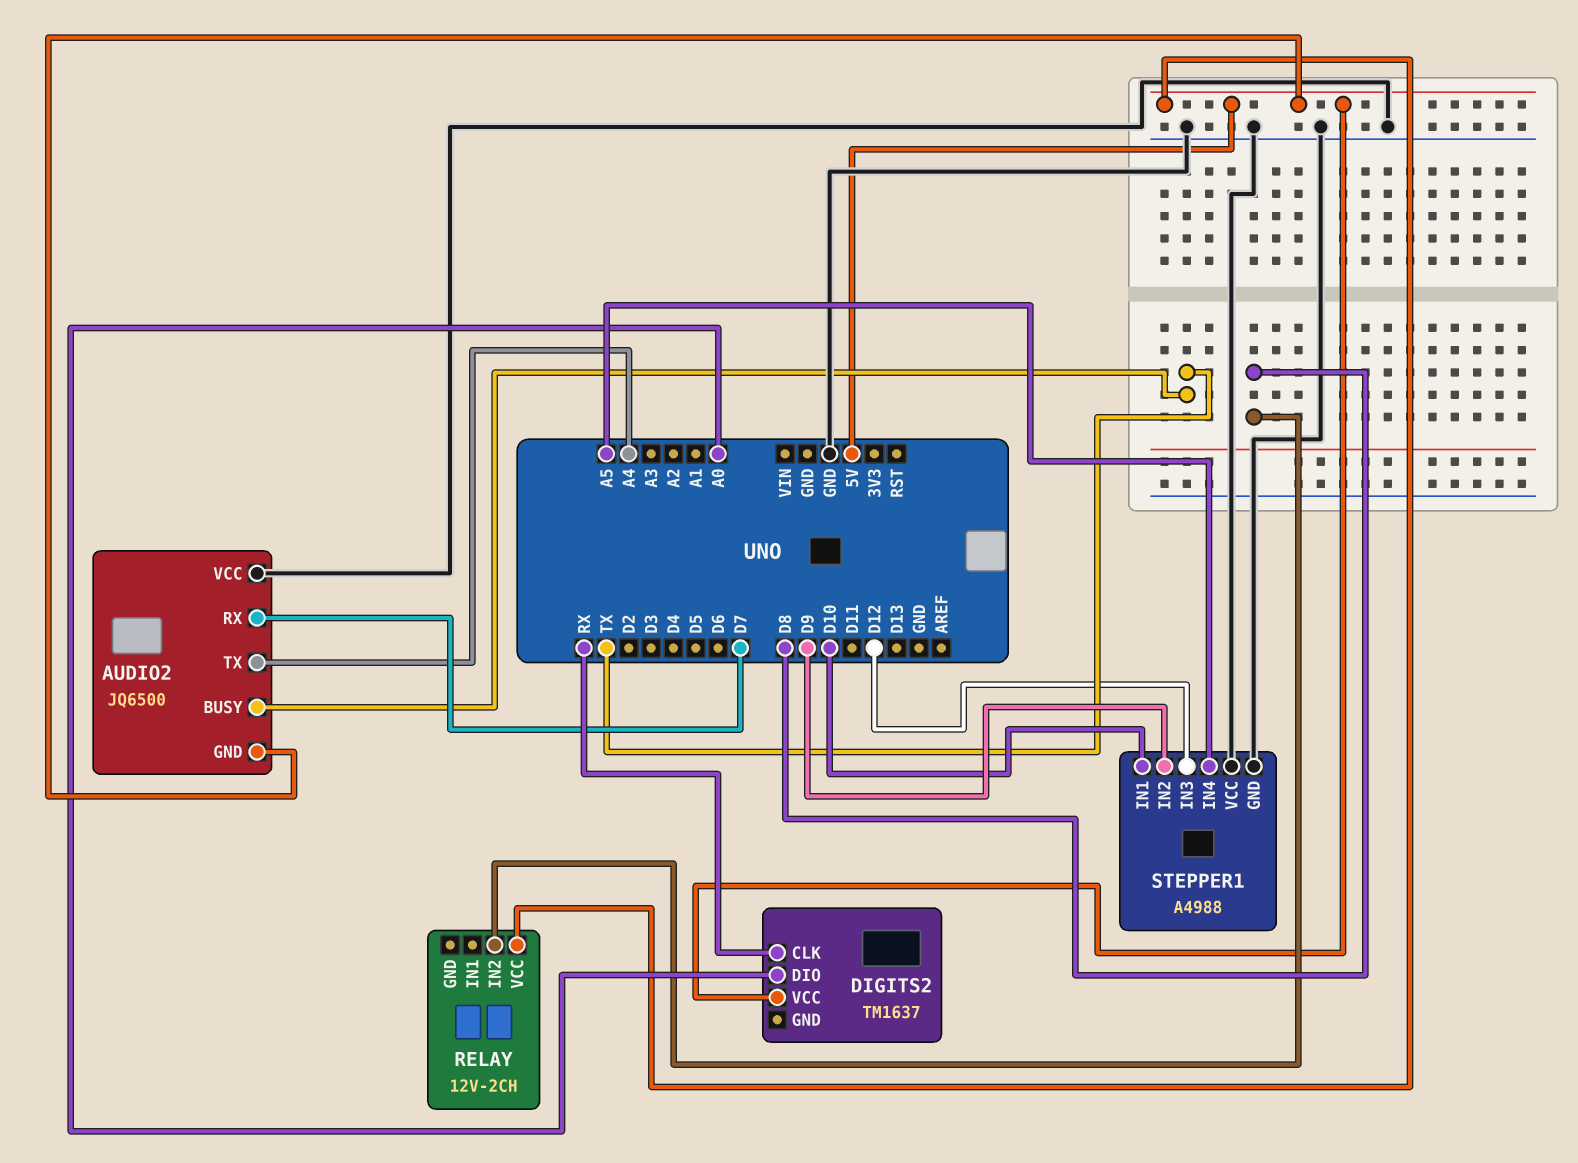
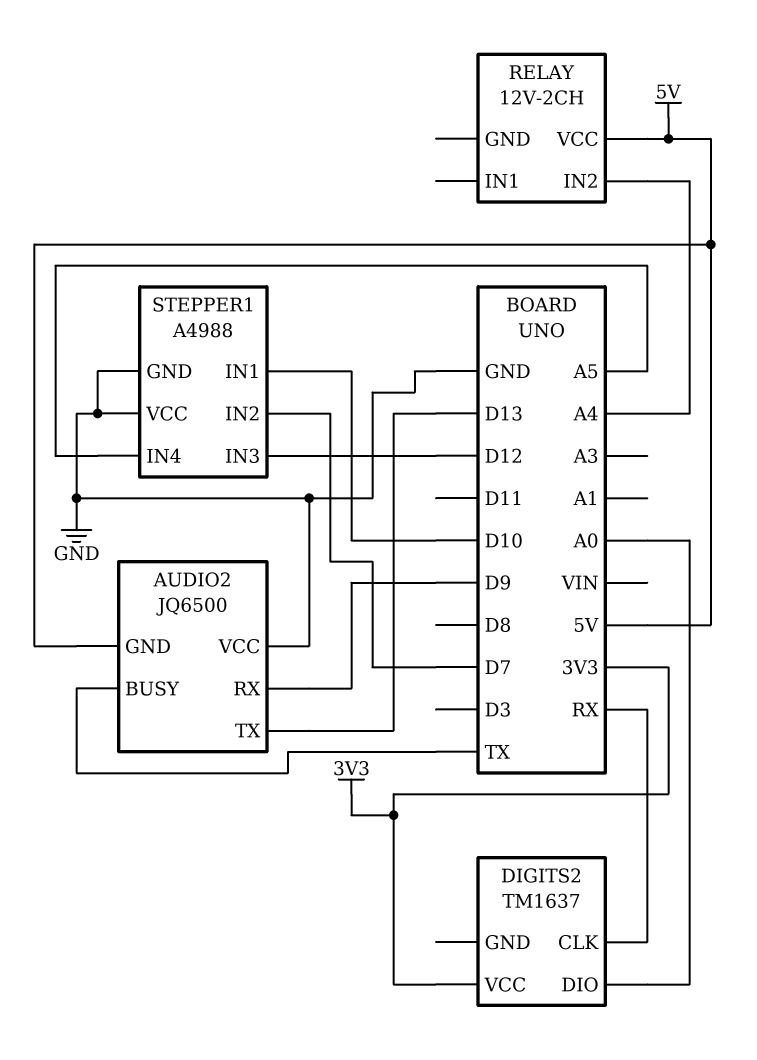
AUDIO2 pin RX: D7 -> D9
AUDIO2 pin TX: A4 -> D13
DIGITS2 pin VCC: 5V -> 3V3
RELAY pin IN2: D8 -> A4
STEPPER1 pin IN2: D9 -> D7

